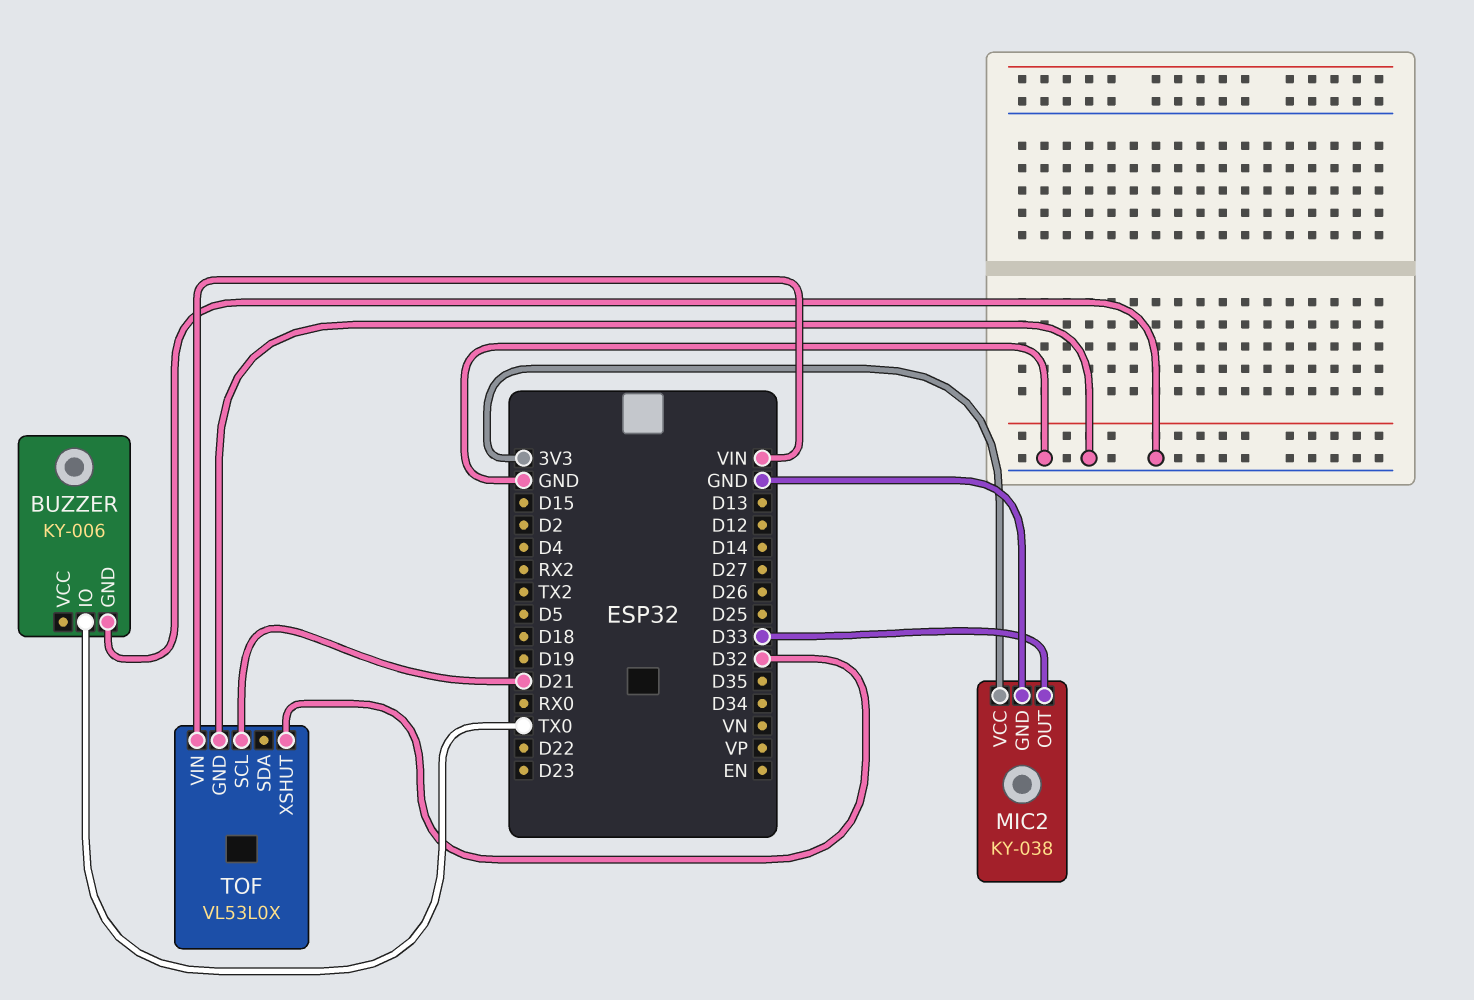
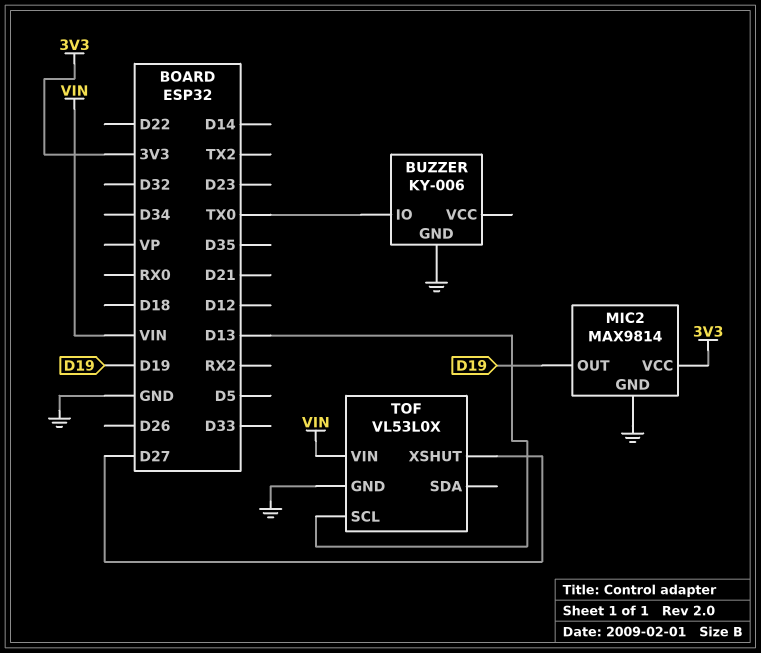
MIC2: KY-038 -> MAX9814
MIC2 pin OUT: D33 -> D19
TOF pin SCL: D21 -> D13
TOF pin XSHUT: D32 -> D27

